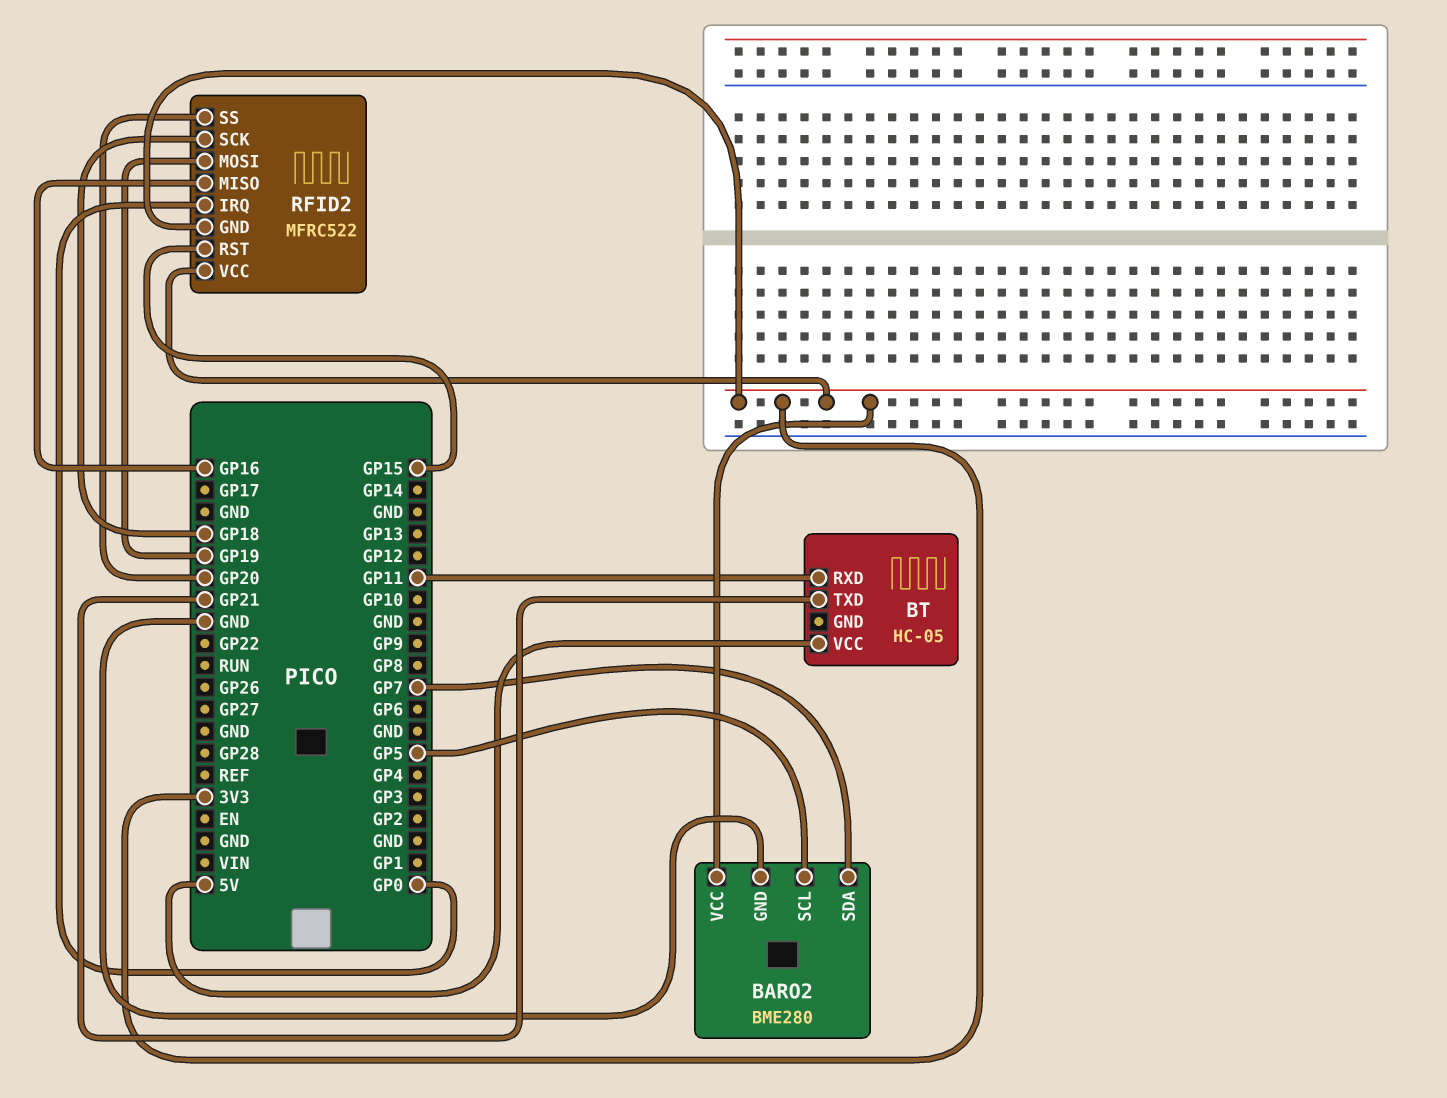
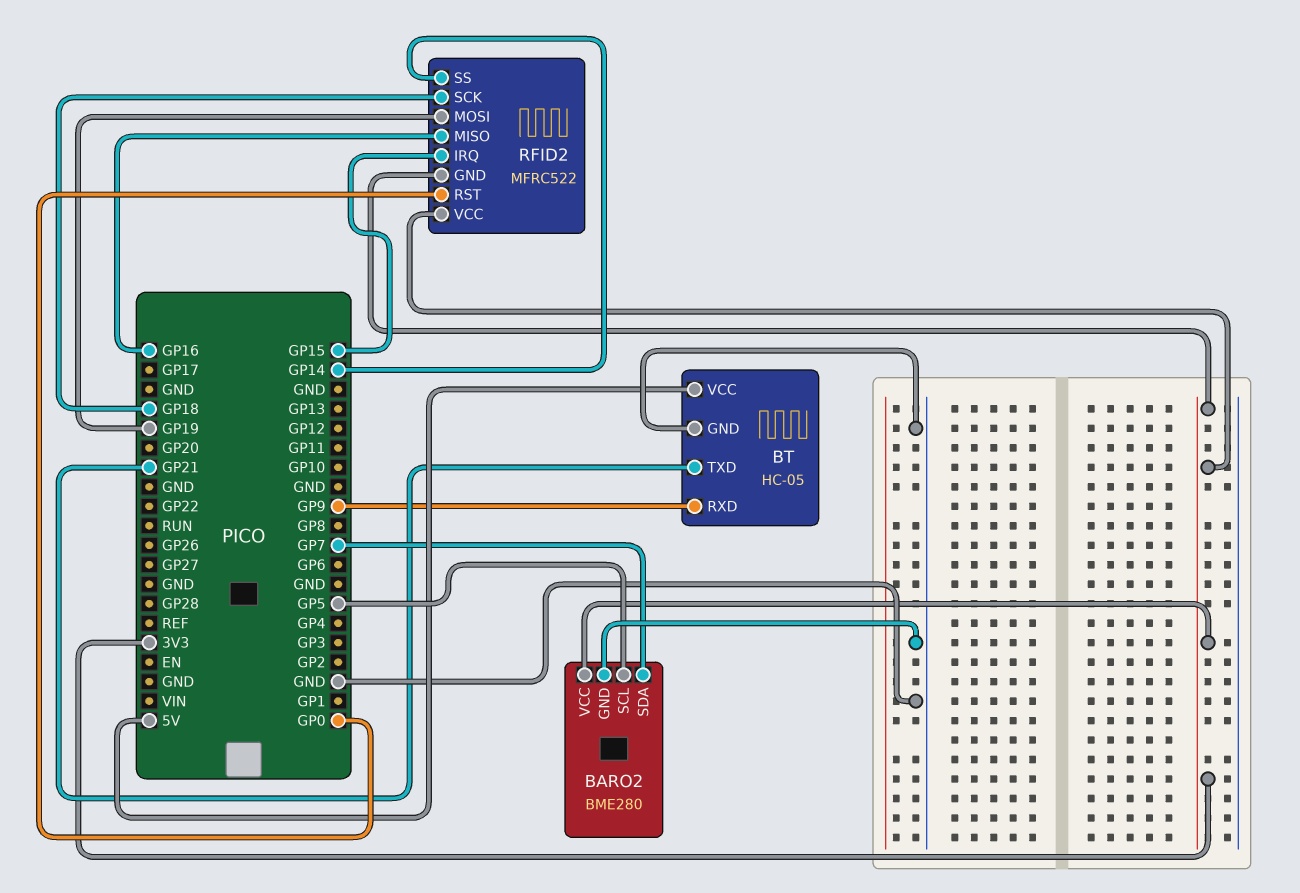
BT pin GND: none -> GND
BT pin RXD: GP11 -> GP9
RFID2 pin IRQ: GP0 -> GP15
RFID2 pin RST: GP15 -> GP0
RFID2 pin SS: GP20 -> GP14

